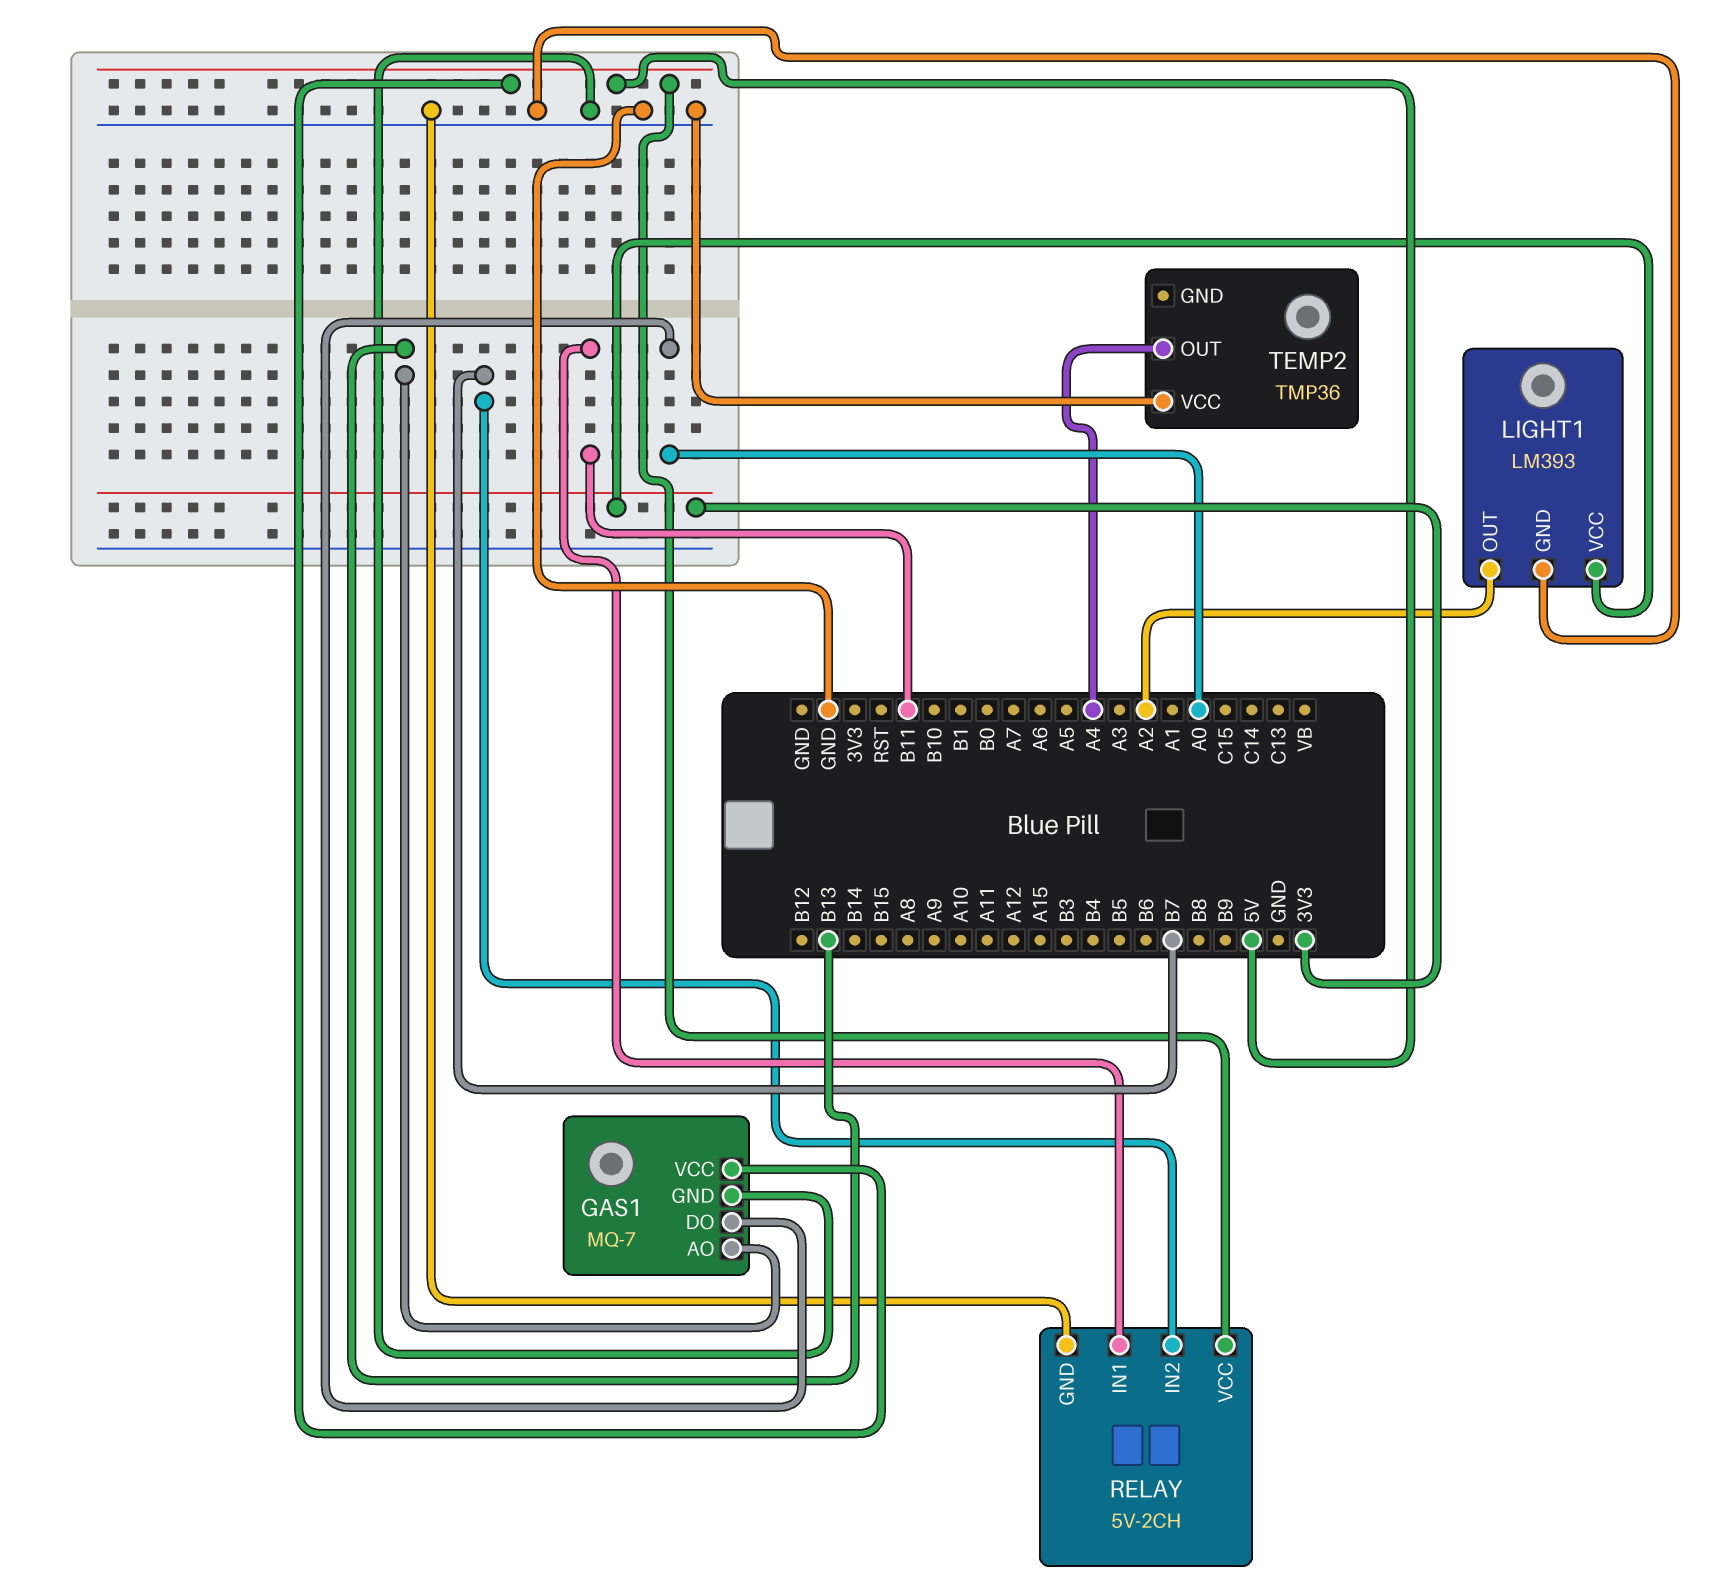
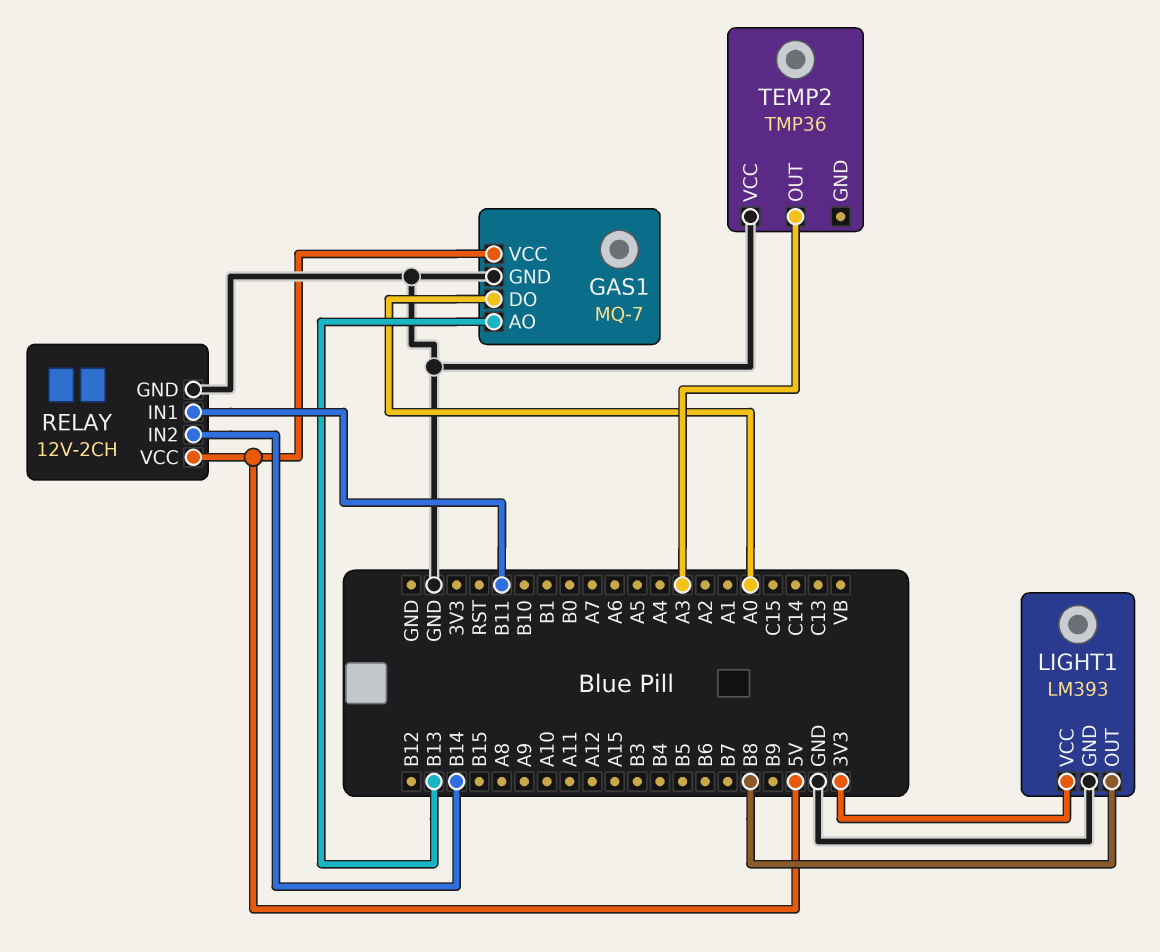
LIGHT1 pin OUT: A2 -> B8
RELAY: 5V-2CH -> 12V-2CH
RELAY pin IN2: B7 -> B14
TEMP2 pin OUT: A4 -> A3

